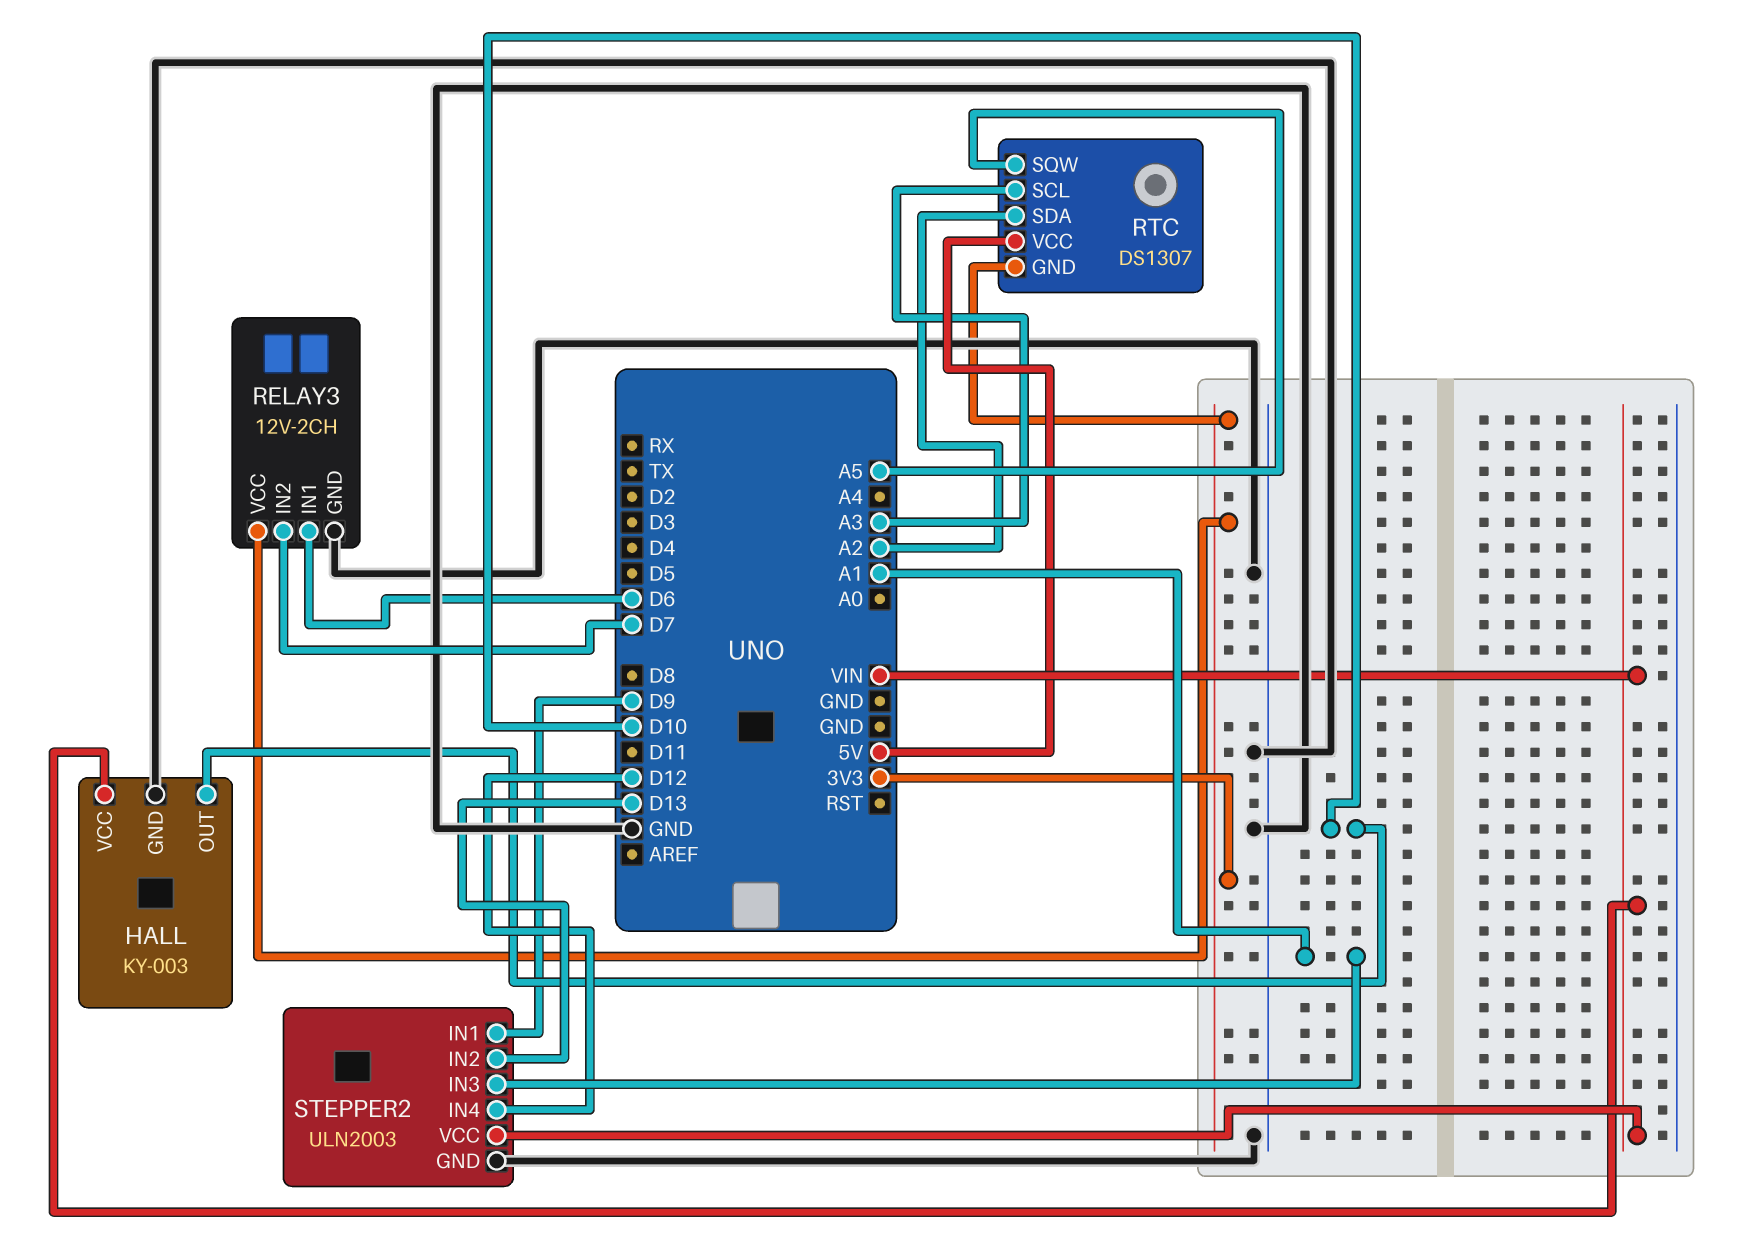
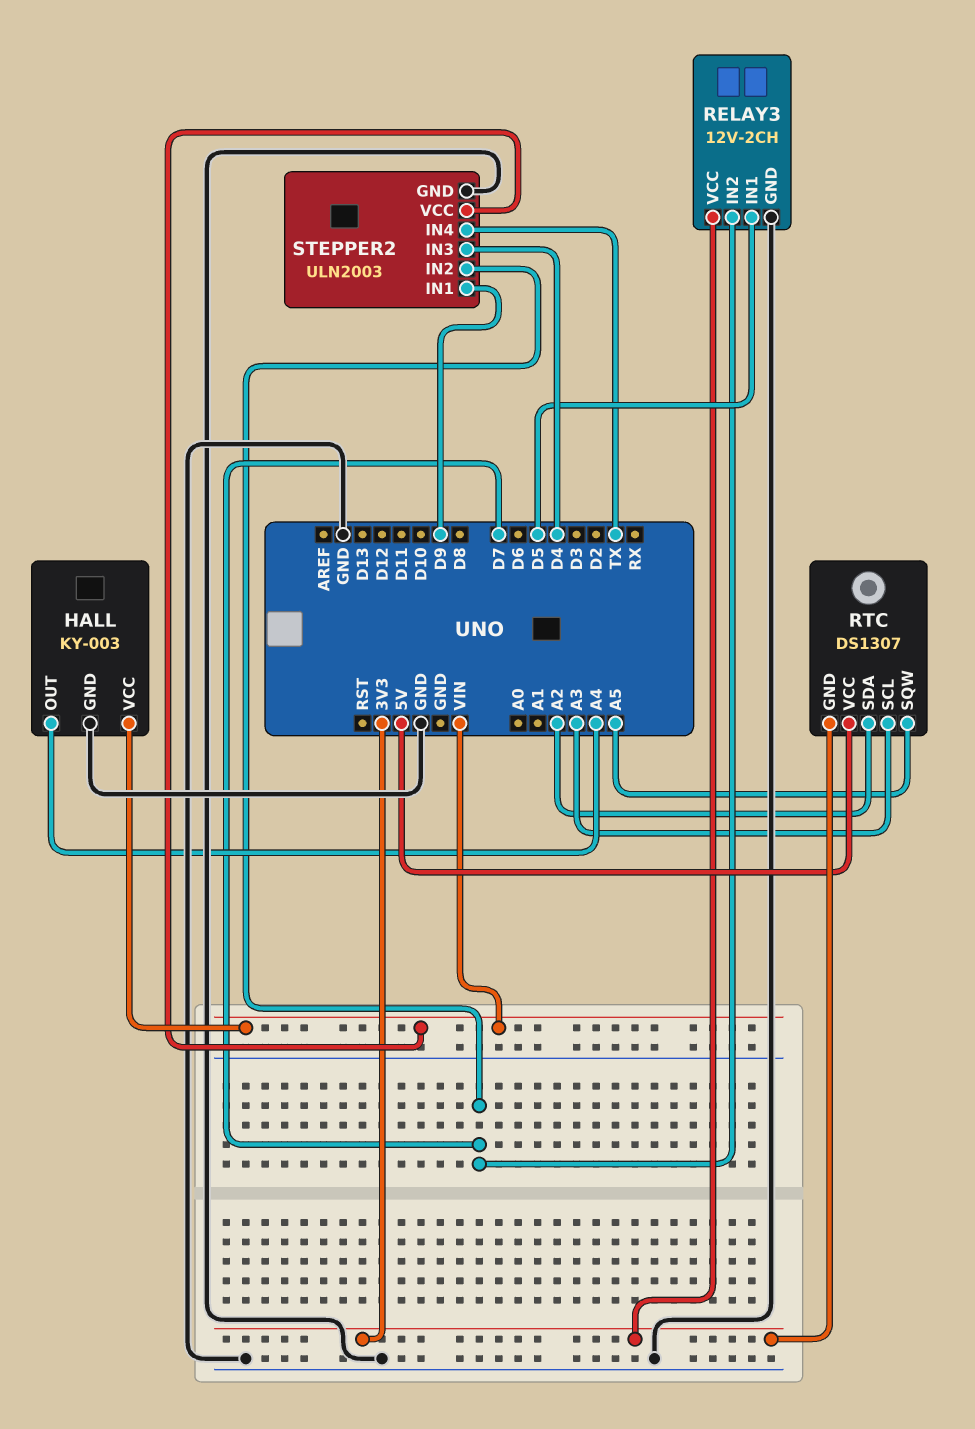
HALL pin OUT: D10 -> A4
RELAY3 pin IN1: D6 -> D5
STEPPER2 pin IN2: D13 -> D7
STEPPER2 pin IN3: A1 -> D4
STEPPER2 pin IN4: D12 -> TX

